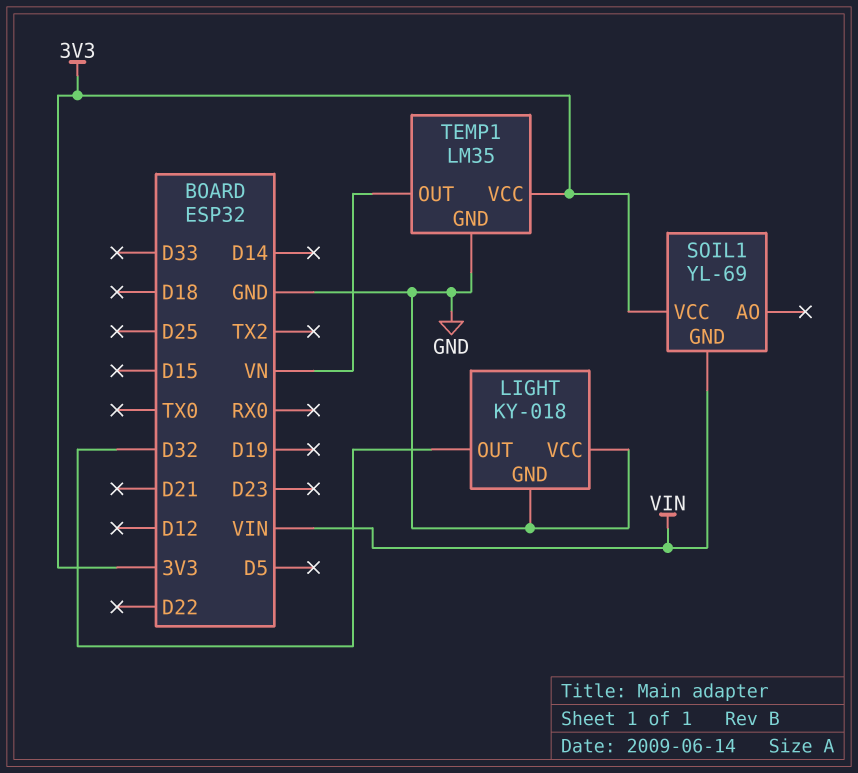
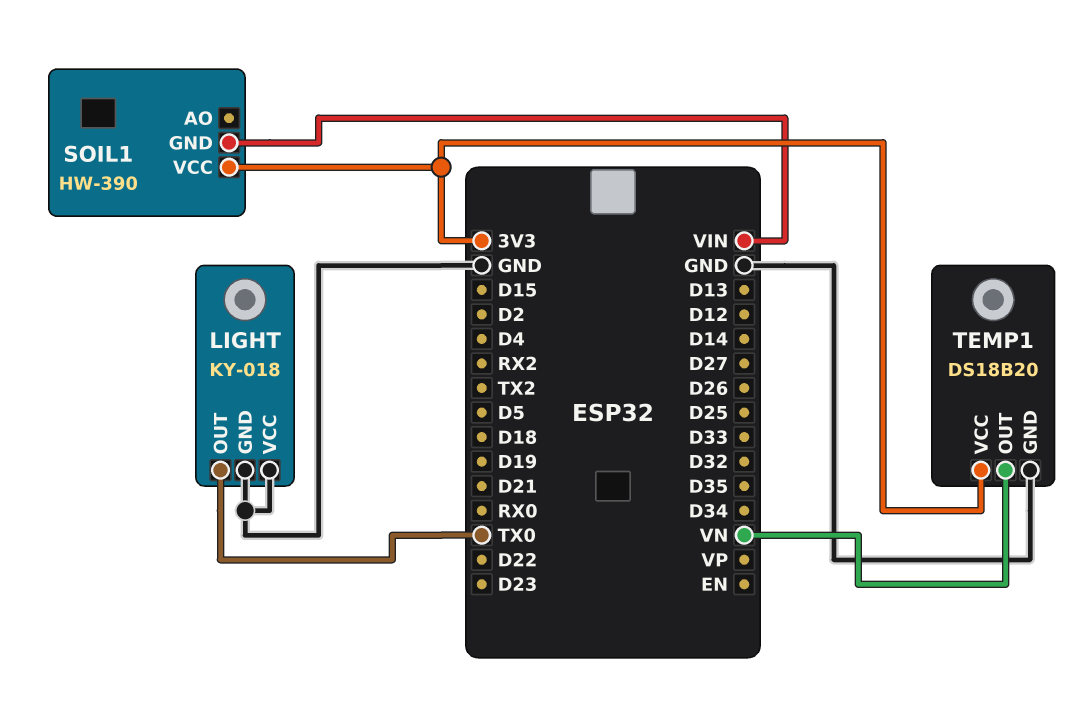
LIGHT pin OUT: D32 -> TX0
SOIL1: YL-69 -> HW-390
TEMP1: LM35 -> DS18B20

